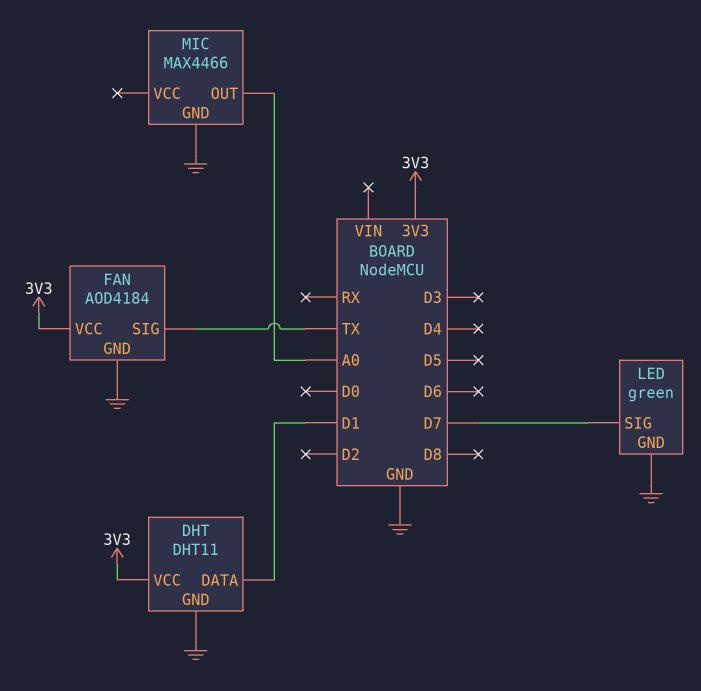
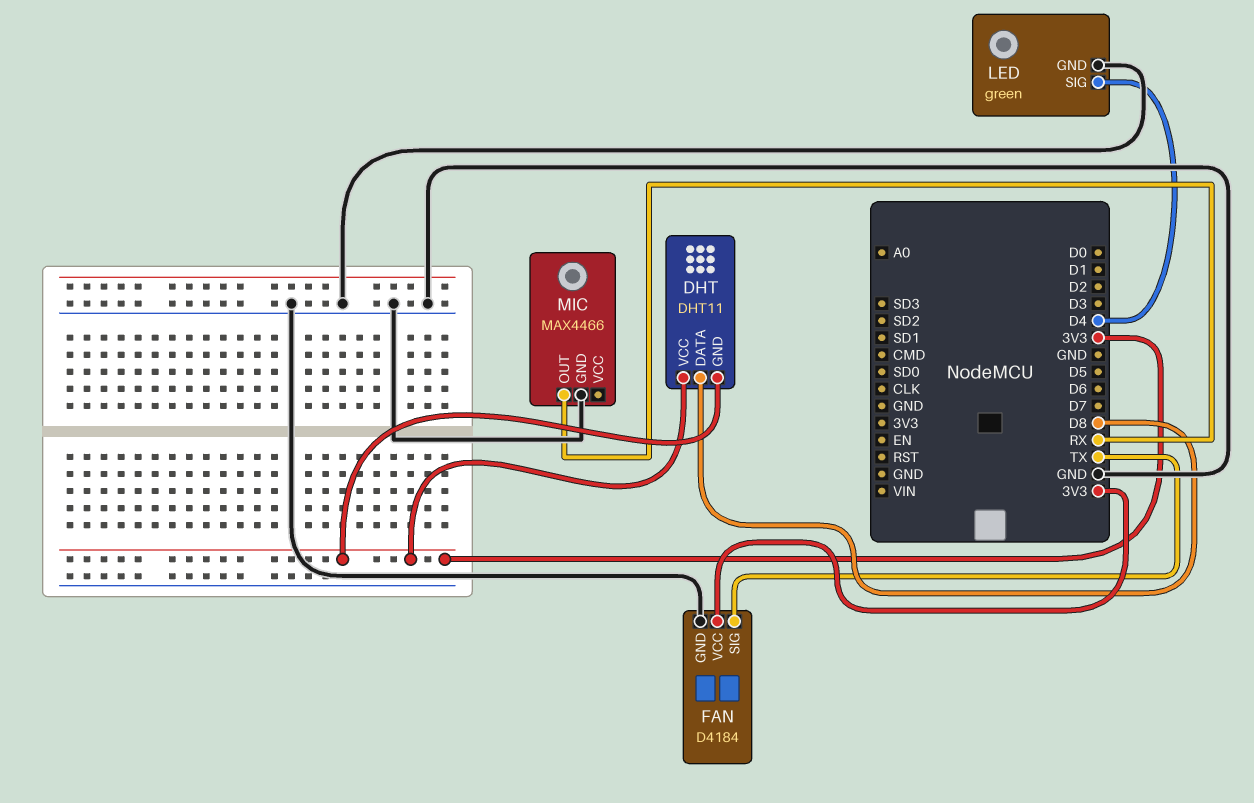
DHT pin DATA: D1 -> D8
DHT pin GND: GND -> 3V3
FAN: AOD4184 -> D4184
LED pin SIG: D7 -> D4
MIC pin OUT: A0 -> RX

